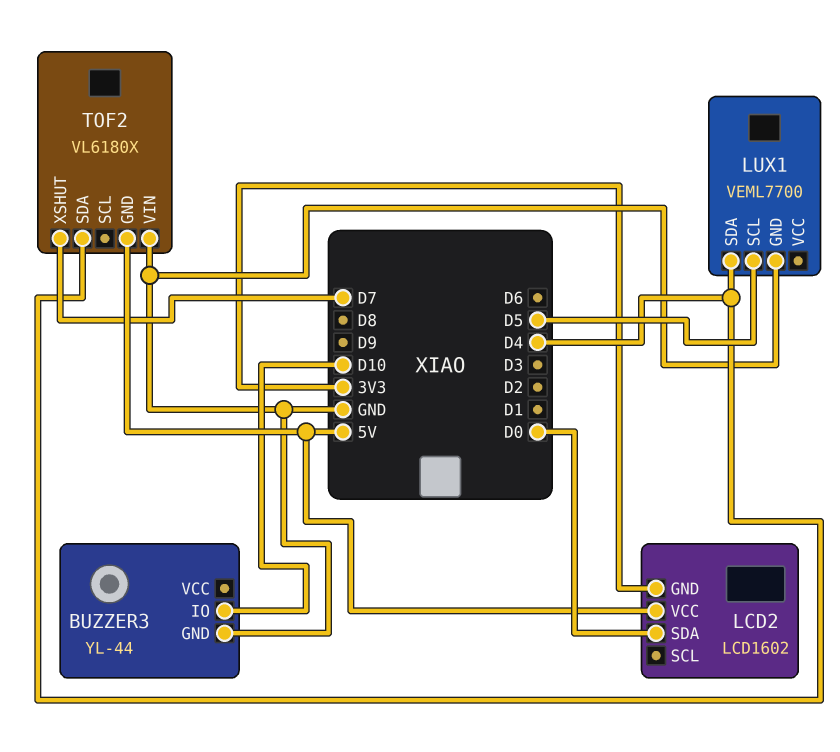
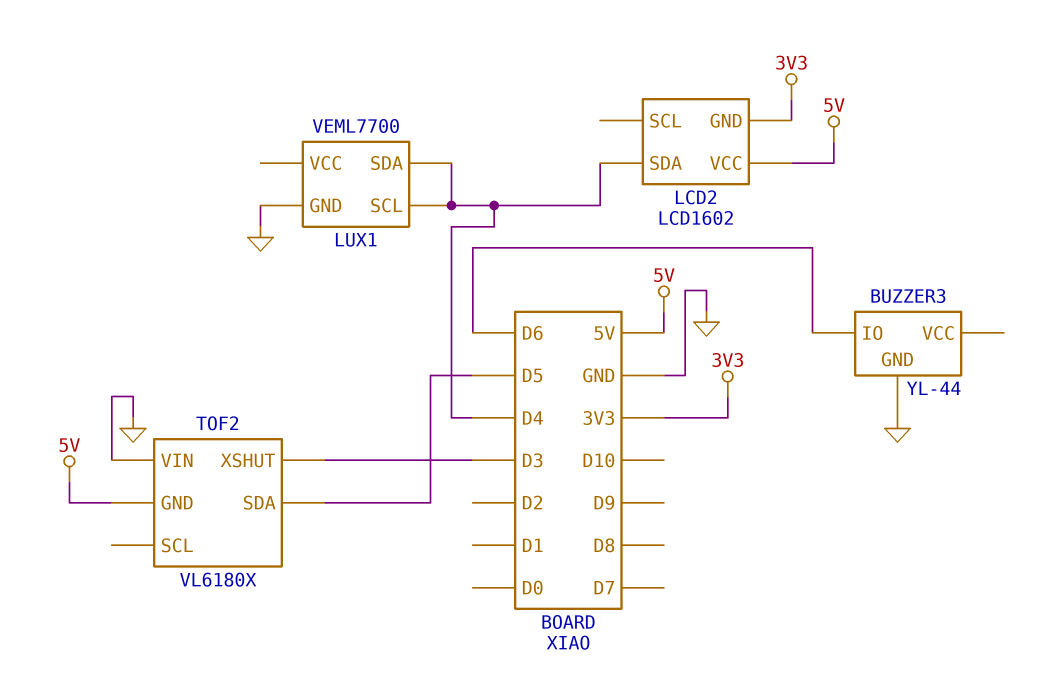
BUZZER3 pin IO: D10 -> D6
LCD2 pin SDA: D0 -> D4
LUX1 pin SCL: D5 -> D4
TOF2 pin SDA: D4 -> D5
TOF2 pin XSHUT: D7 -> D3

